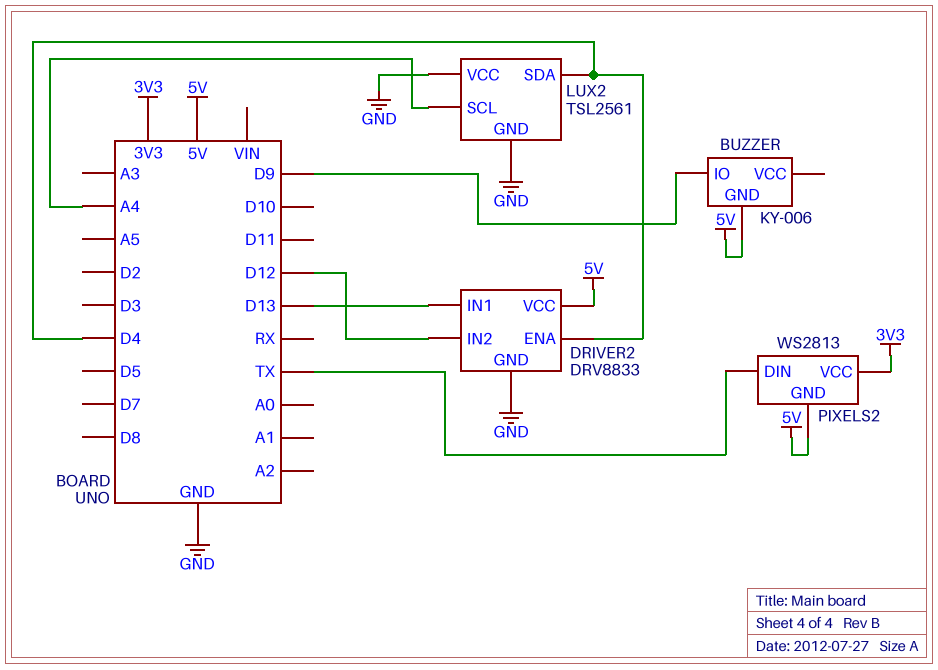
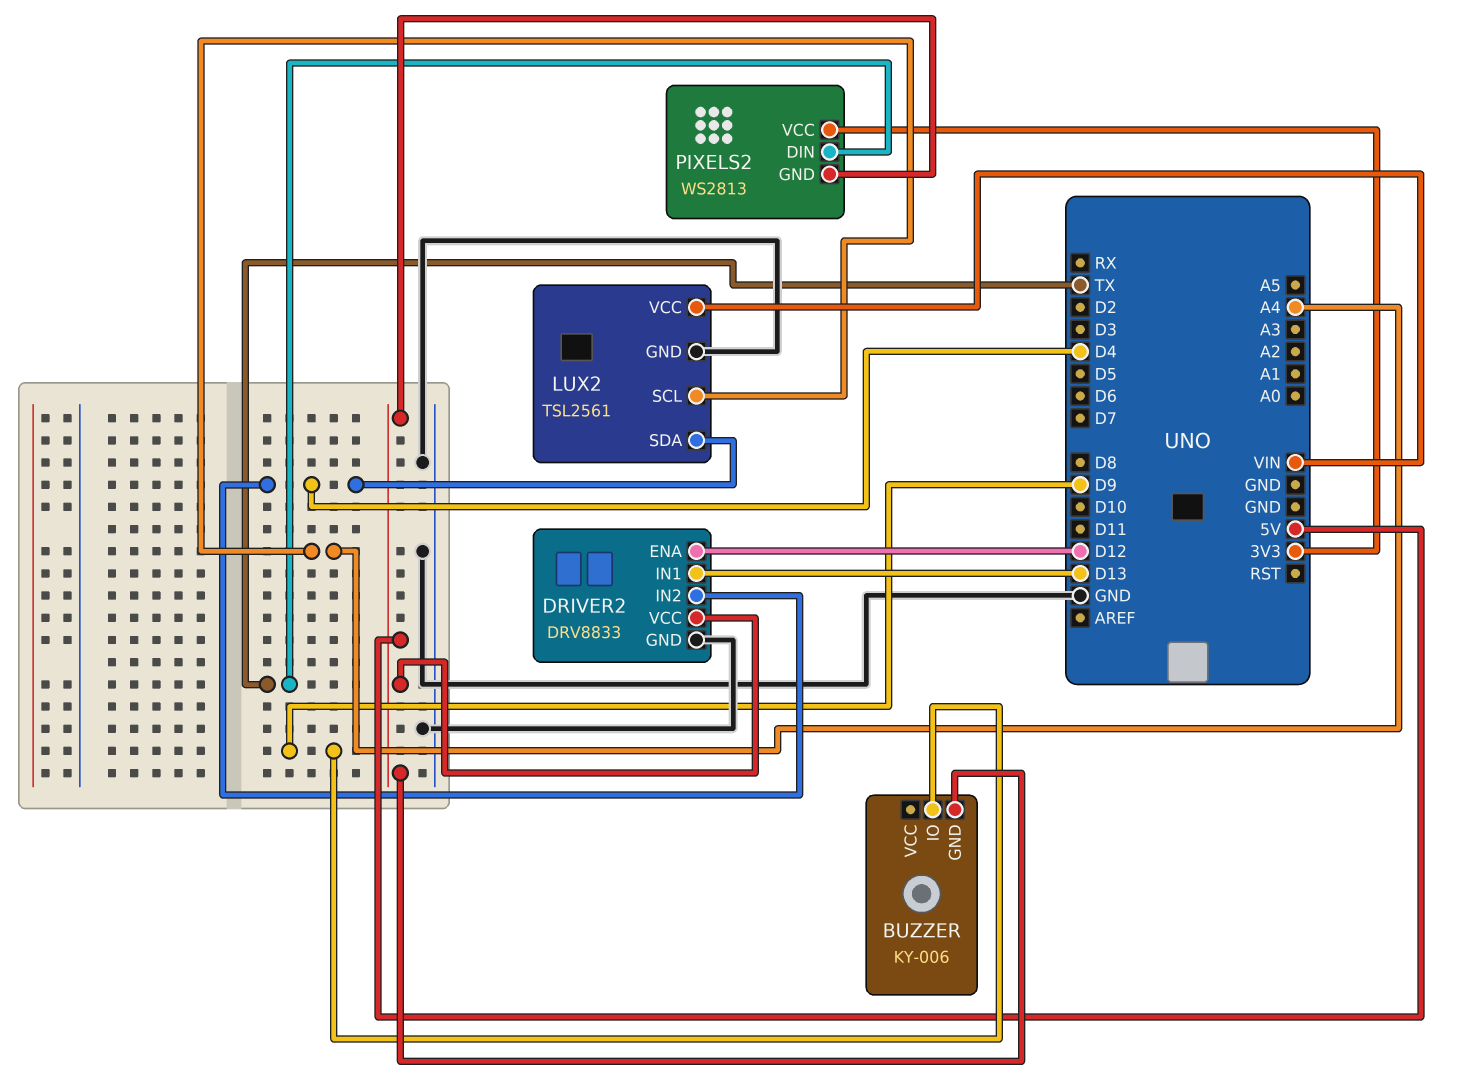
DRIVER2 pin ENA: D4 -> D12
DRIVER2 pin IN2: D12 -> D4
LUX2 pin VCC: GND -> VIN

